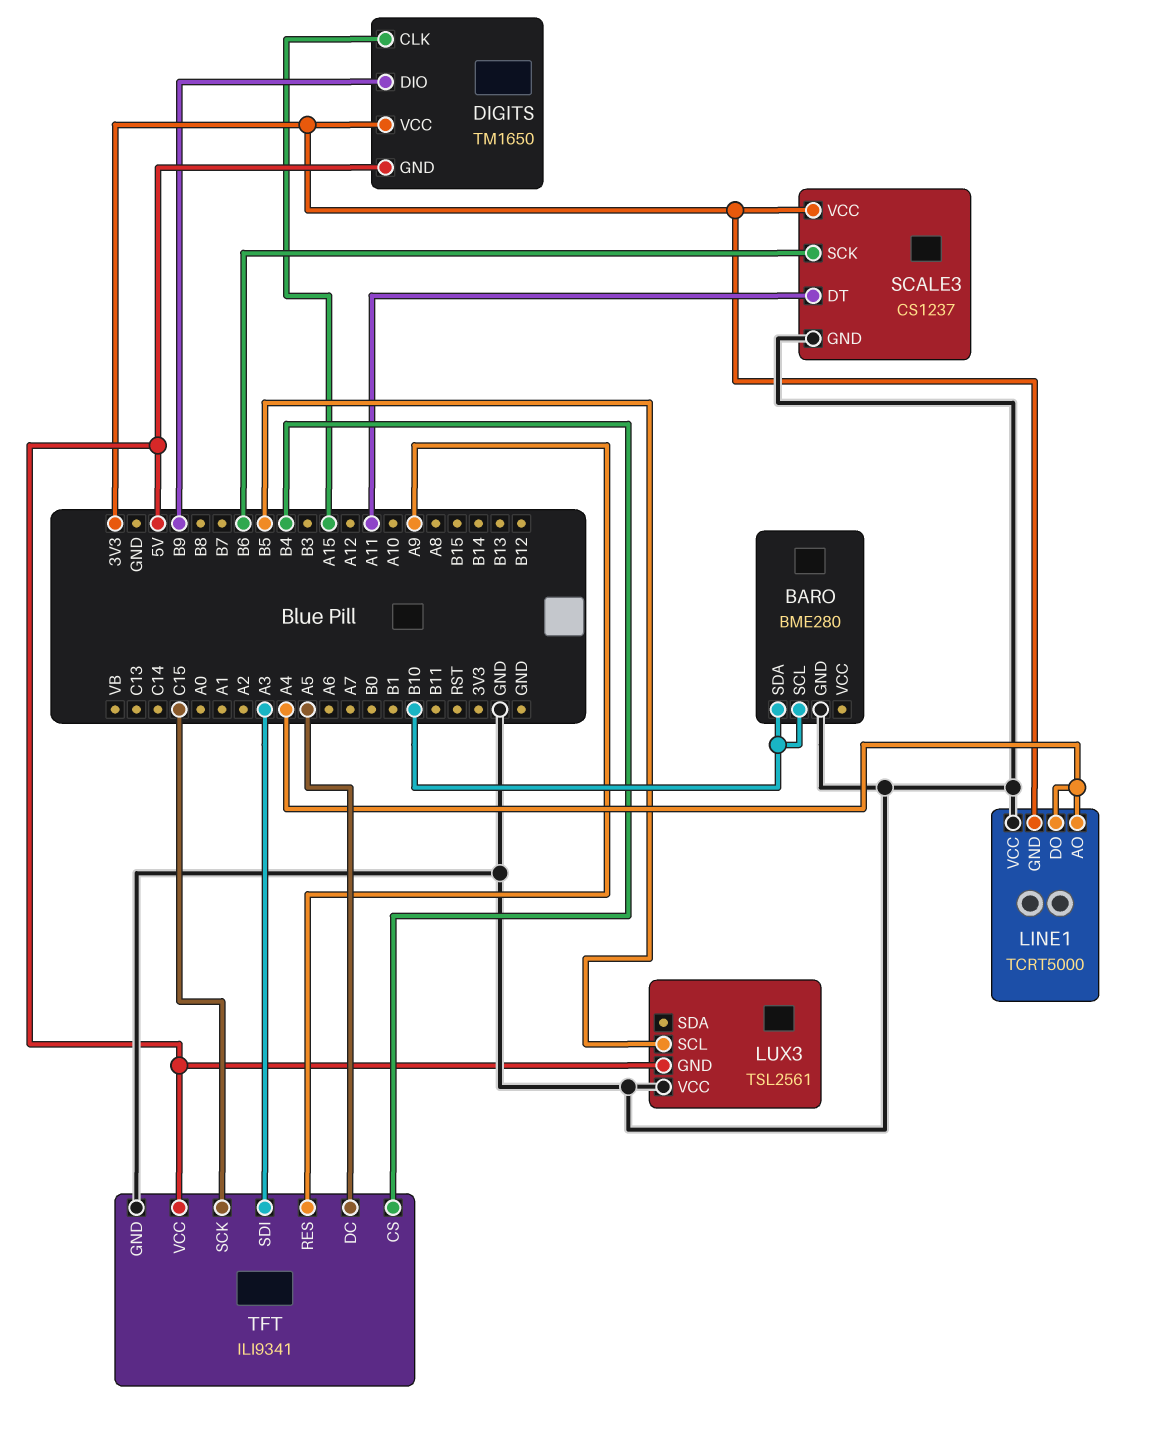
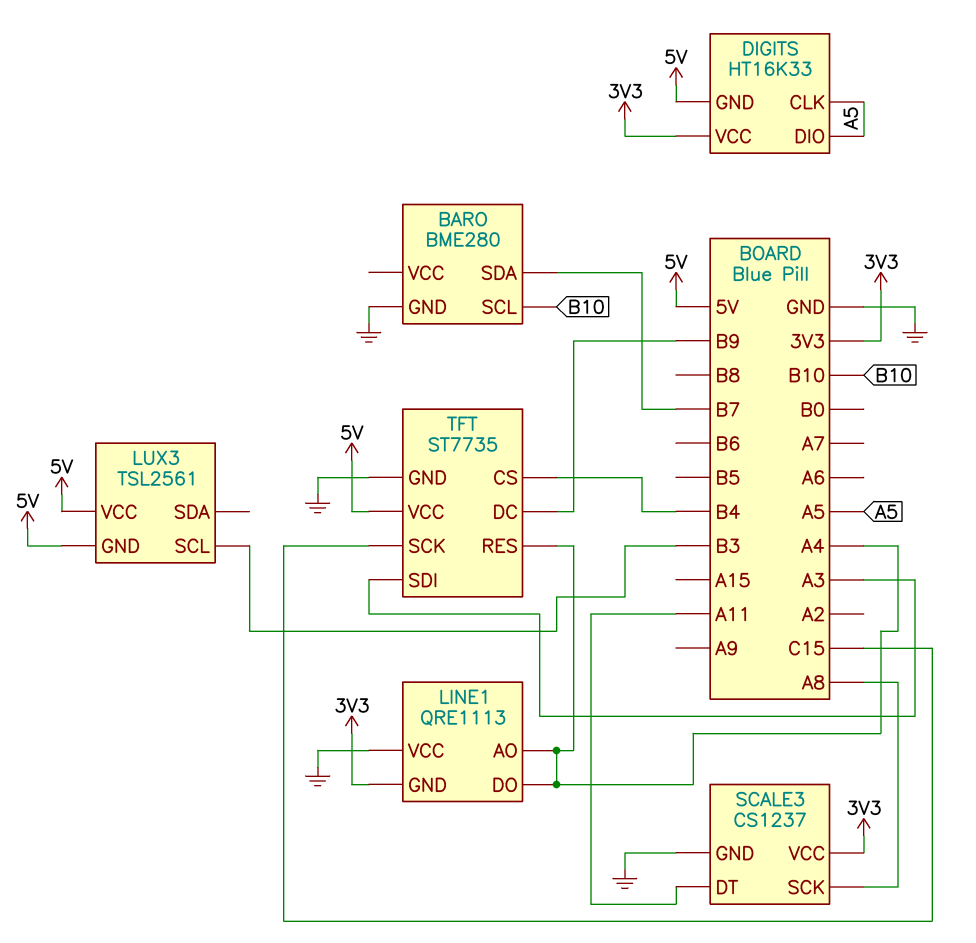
BARO pin SDA: B10 -> B7
DIGITS: TM1650 -> HT16K33
DIGITS pin CLK: A15 -> A5
DIGITS pin DIO: B9 -> A5
LINE1: TCRT5000 -> QRE1113
LUX3 pin SCL: B5 -> B3
LUX3 pin VCC: GND -> 5V
SCALE3 pin SCK: B6 -> A8
TFT: ILI9341 -> ST7735
TFT pin DC: A5 -> B9
TFT pin RES: A9 -> A4

